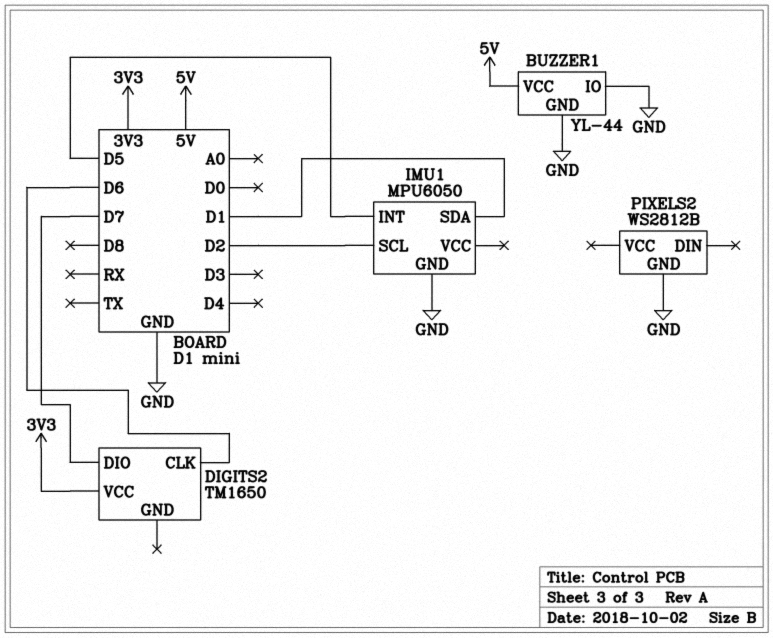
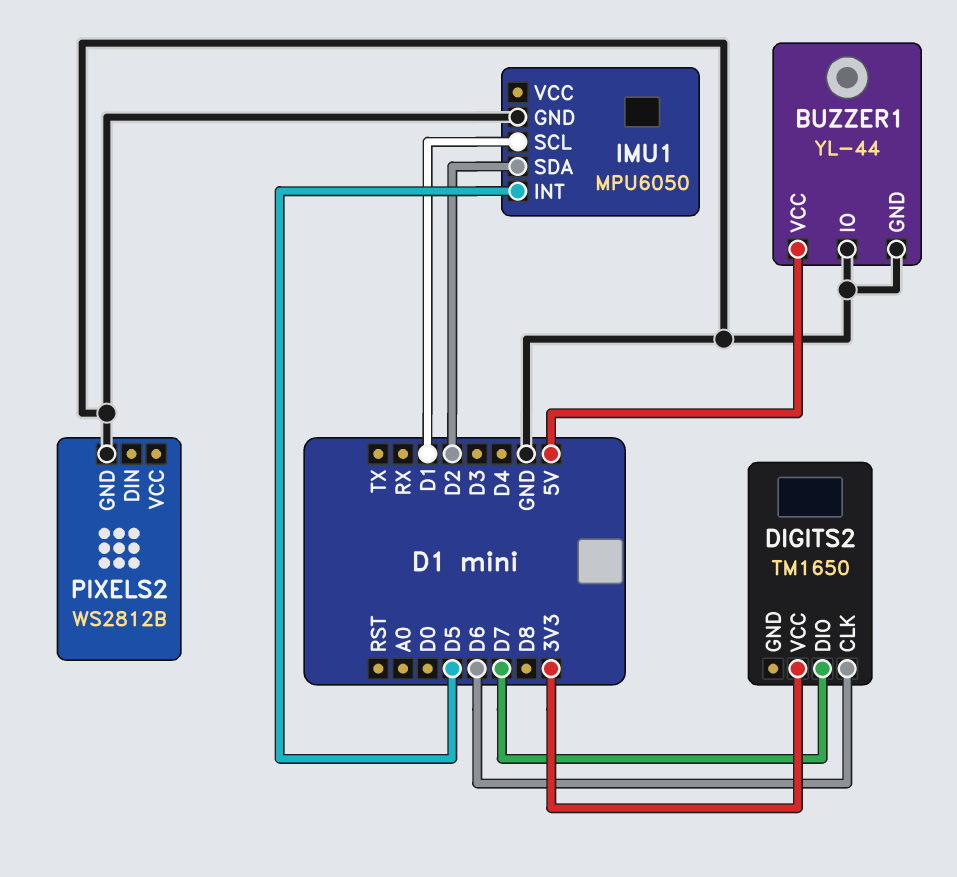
IMU1 pin SCL: D2 -> D1
IMU1 pin SDA: D1 -> D2

